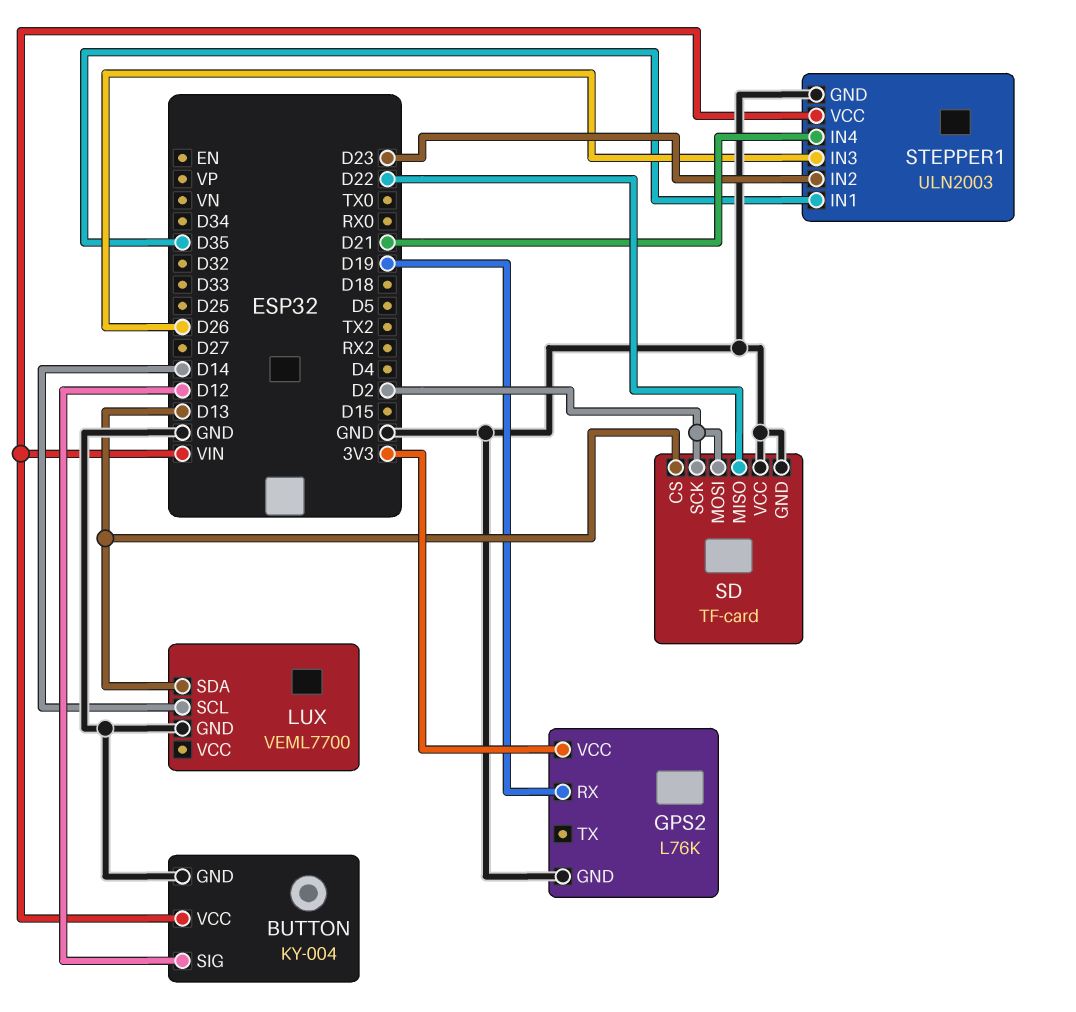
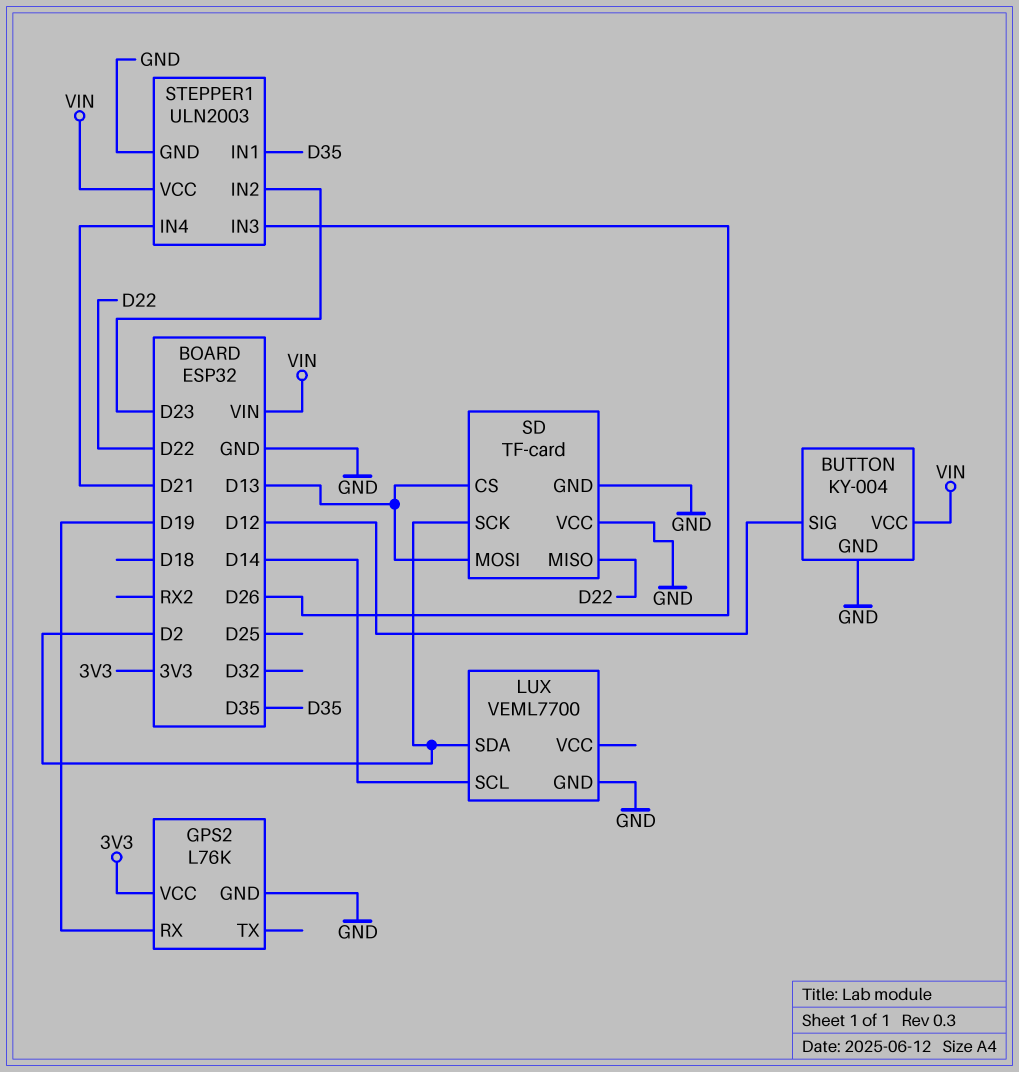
LUX pin SDA: D13 -> D2
SD pin MOSI: D2 -> D13

